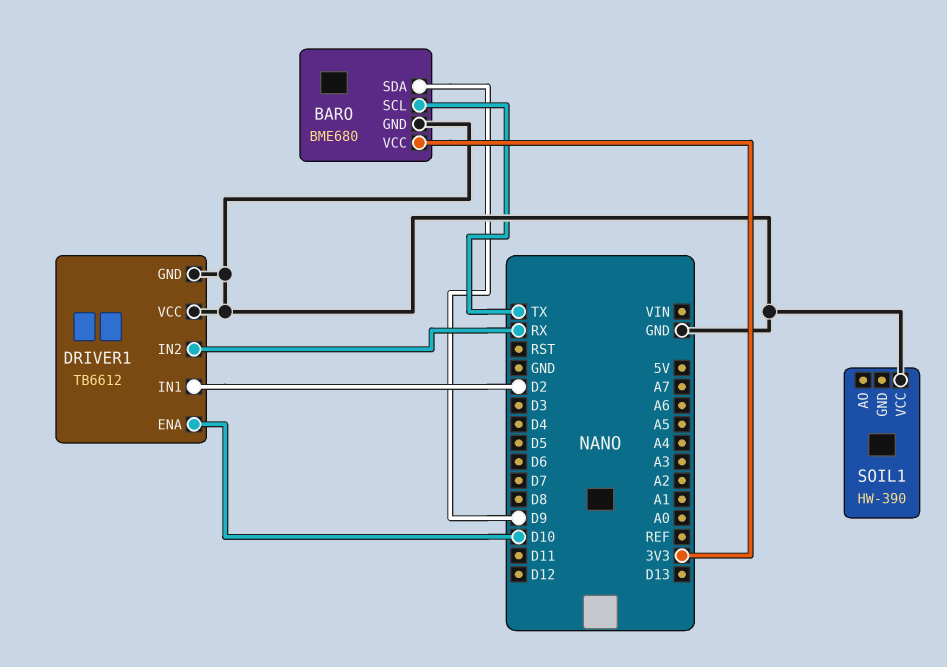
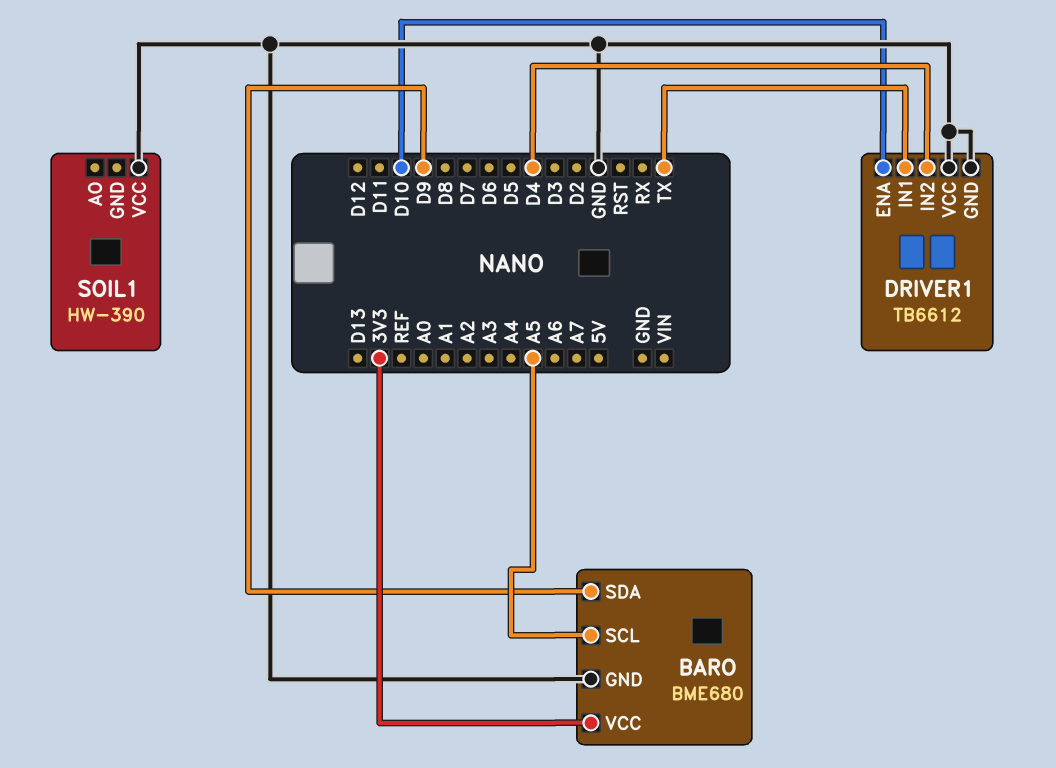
BARO pin SCL: TX -> A5
DRIVER1 pin IN1: D2 -> TX
DRIVER1 pin IN2: RX -> D4

